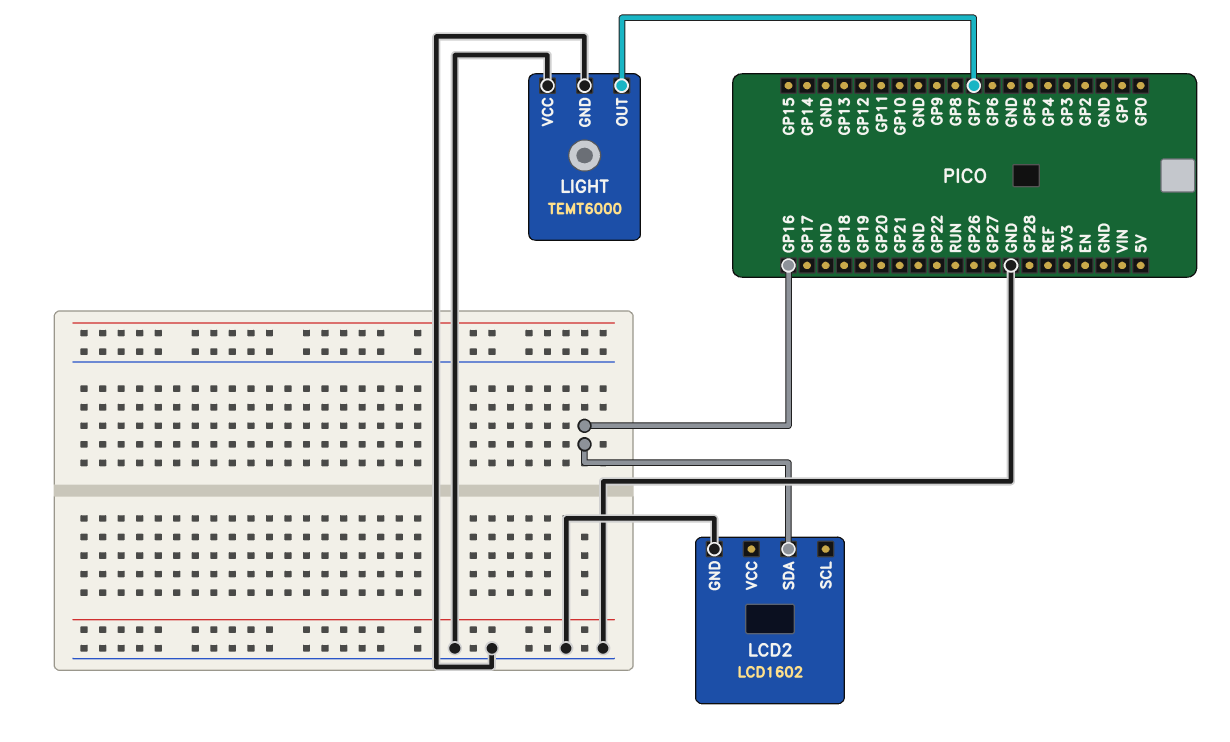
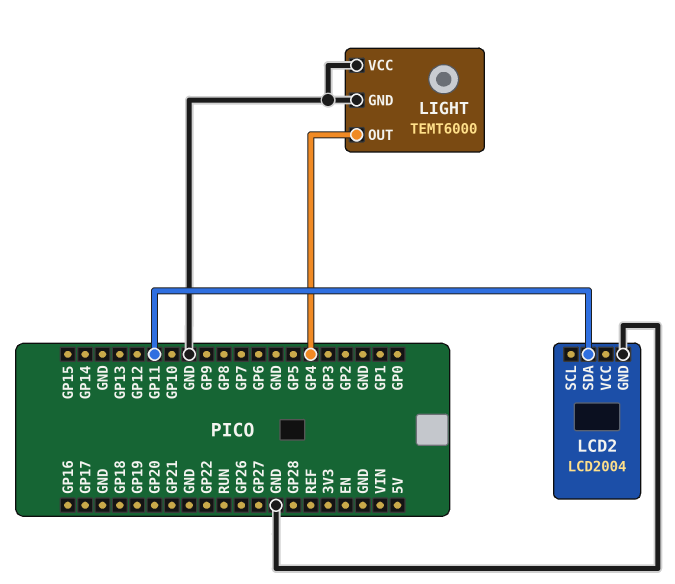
LCD2: LCD1602 -> LCD2004
LCD2 pin SDA: GP16 -> GP11
LIGHT pin OUT: GP7 -> GP4

